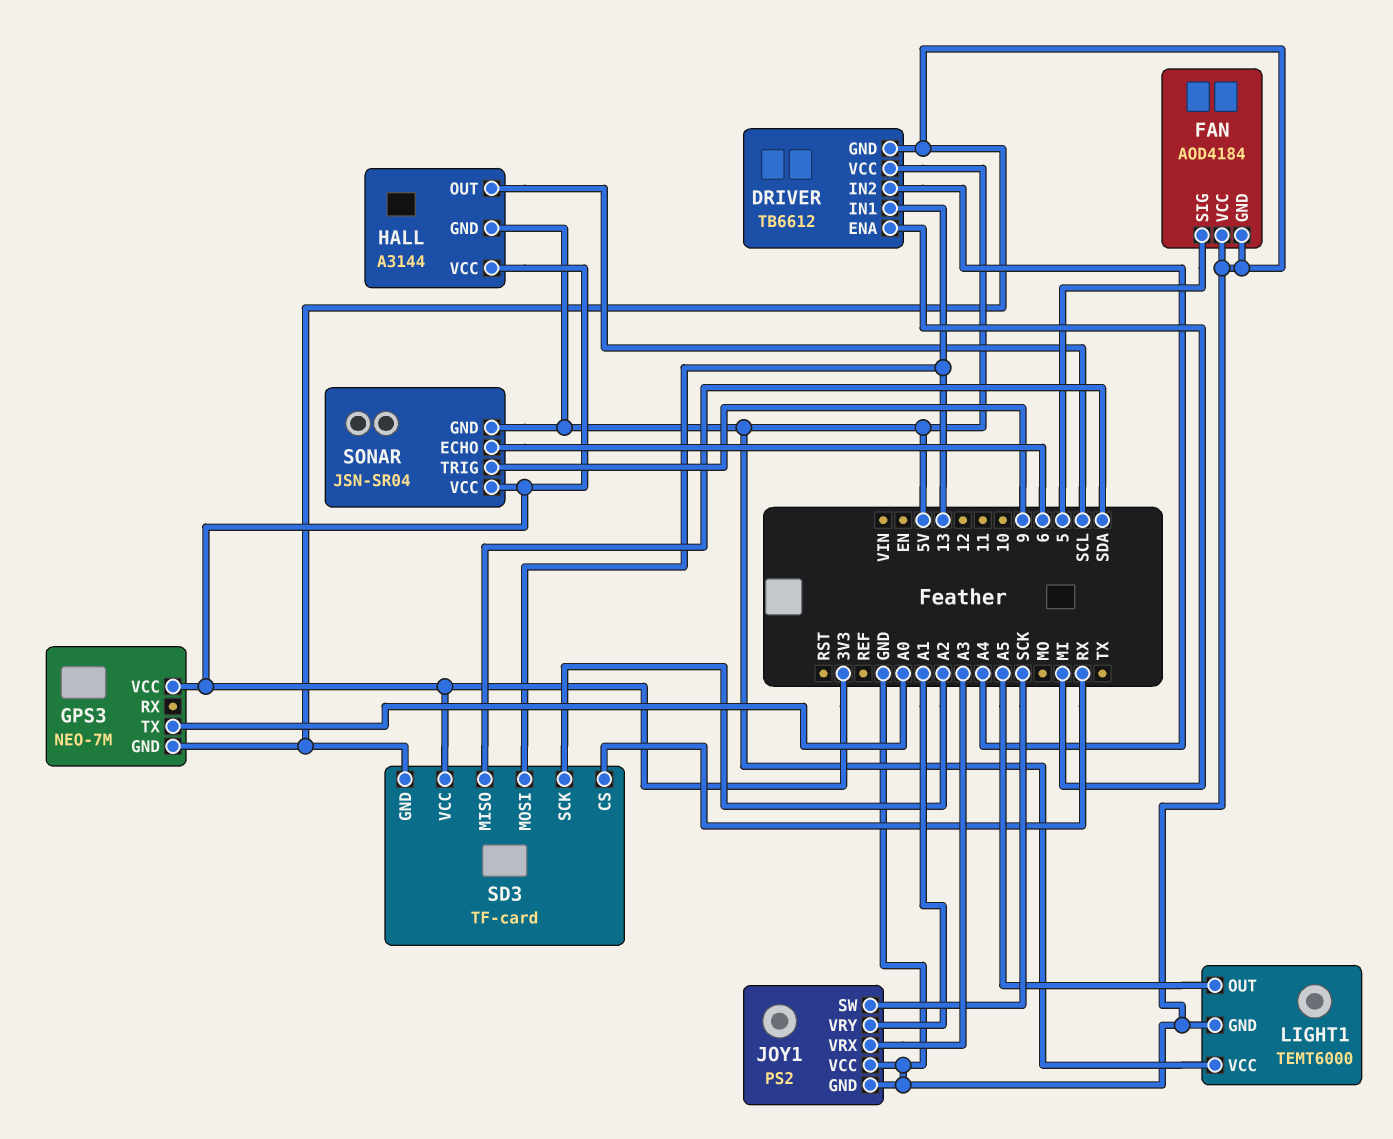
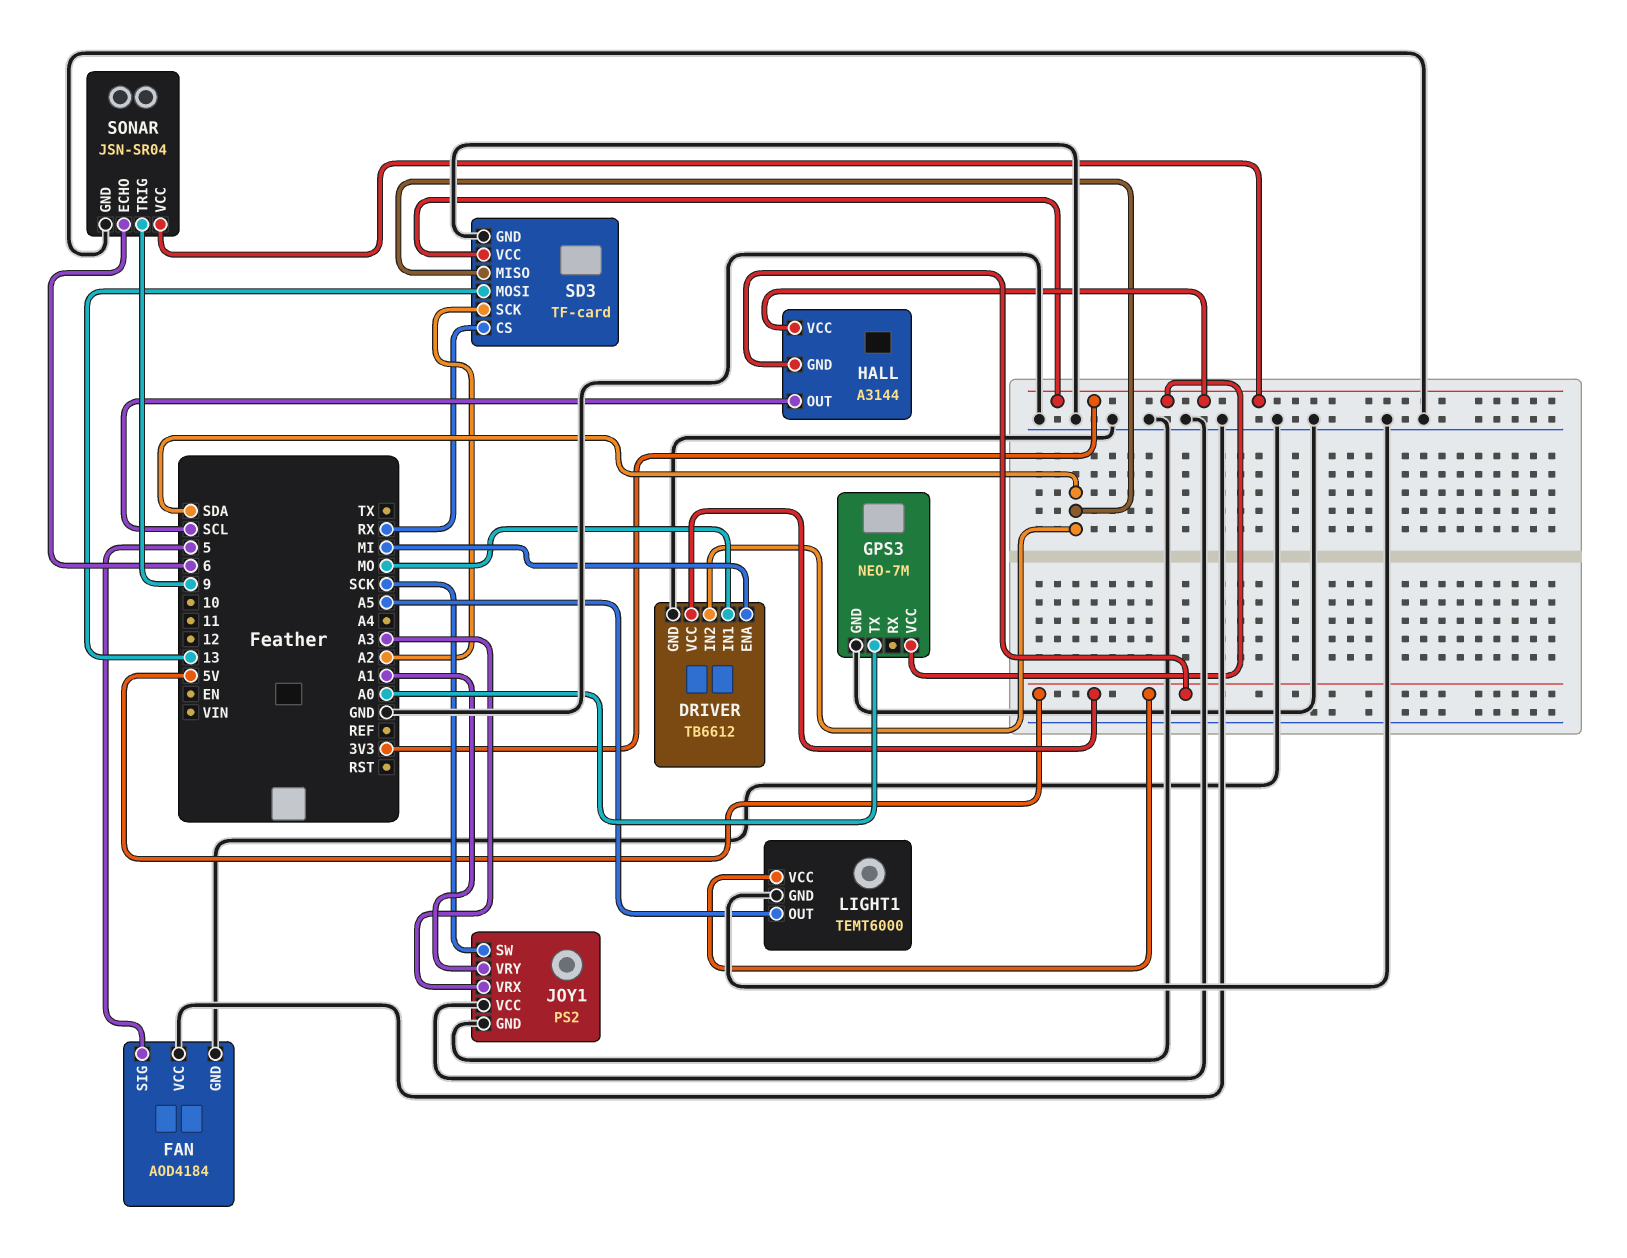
DRIVER pin IN1: 13 -> MO
DRIVER pin IN2: A4 -> SDA
SONAR pin GND: 5V -> GND

